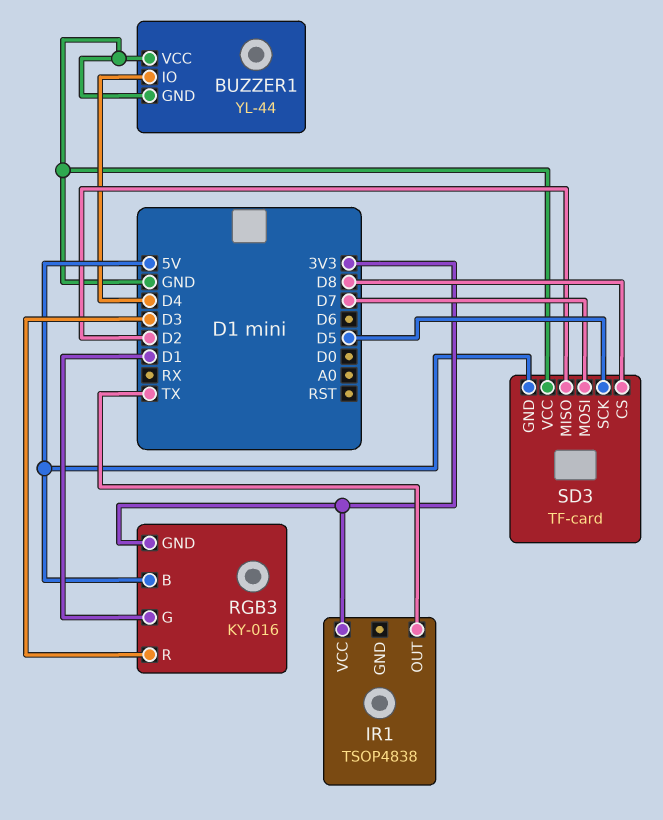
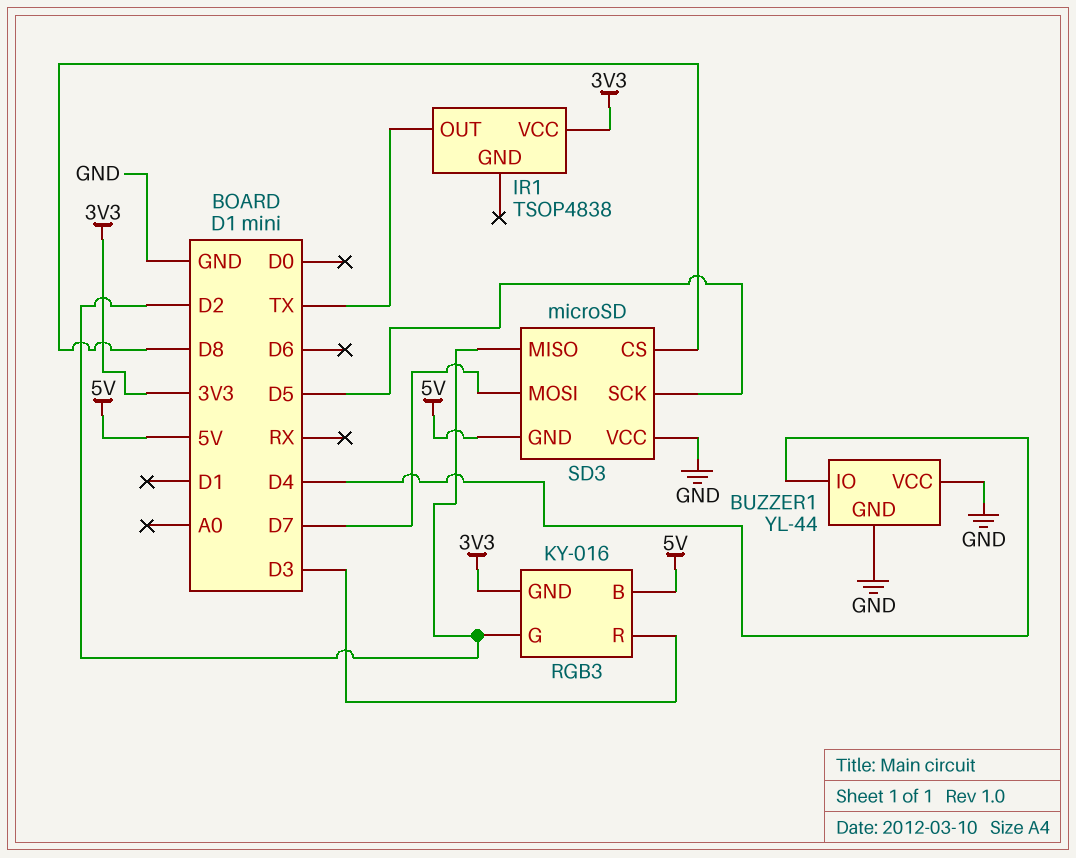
RGB3 pin G: D1 -> D2
SD3: TF-card -> microSD

